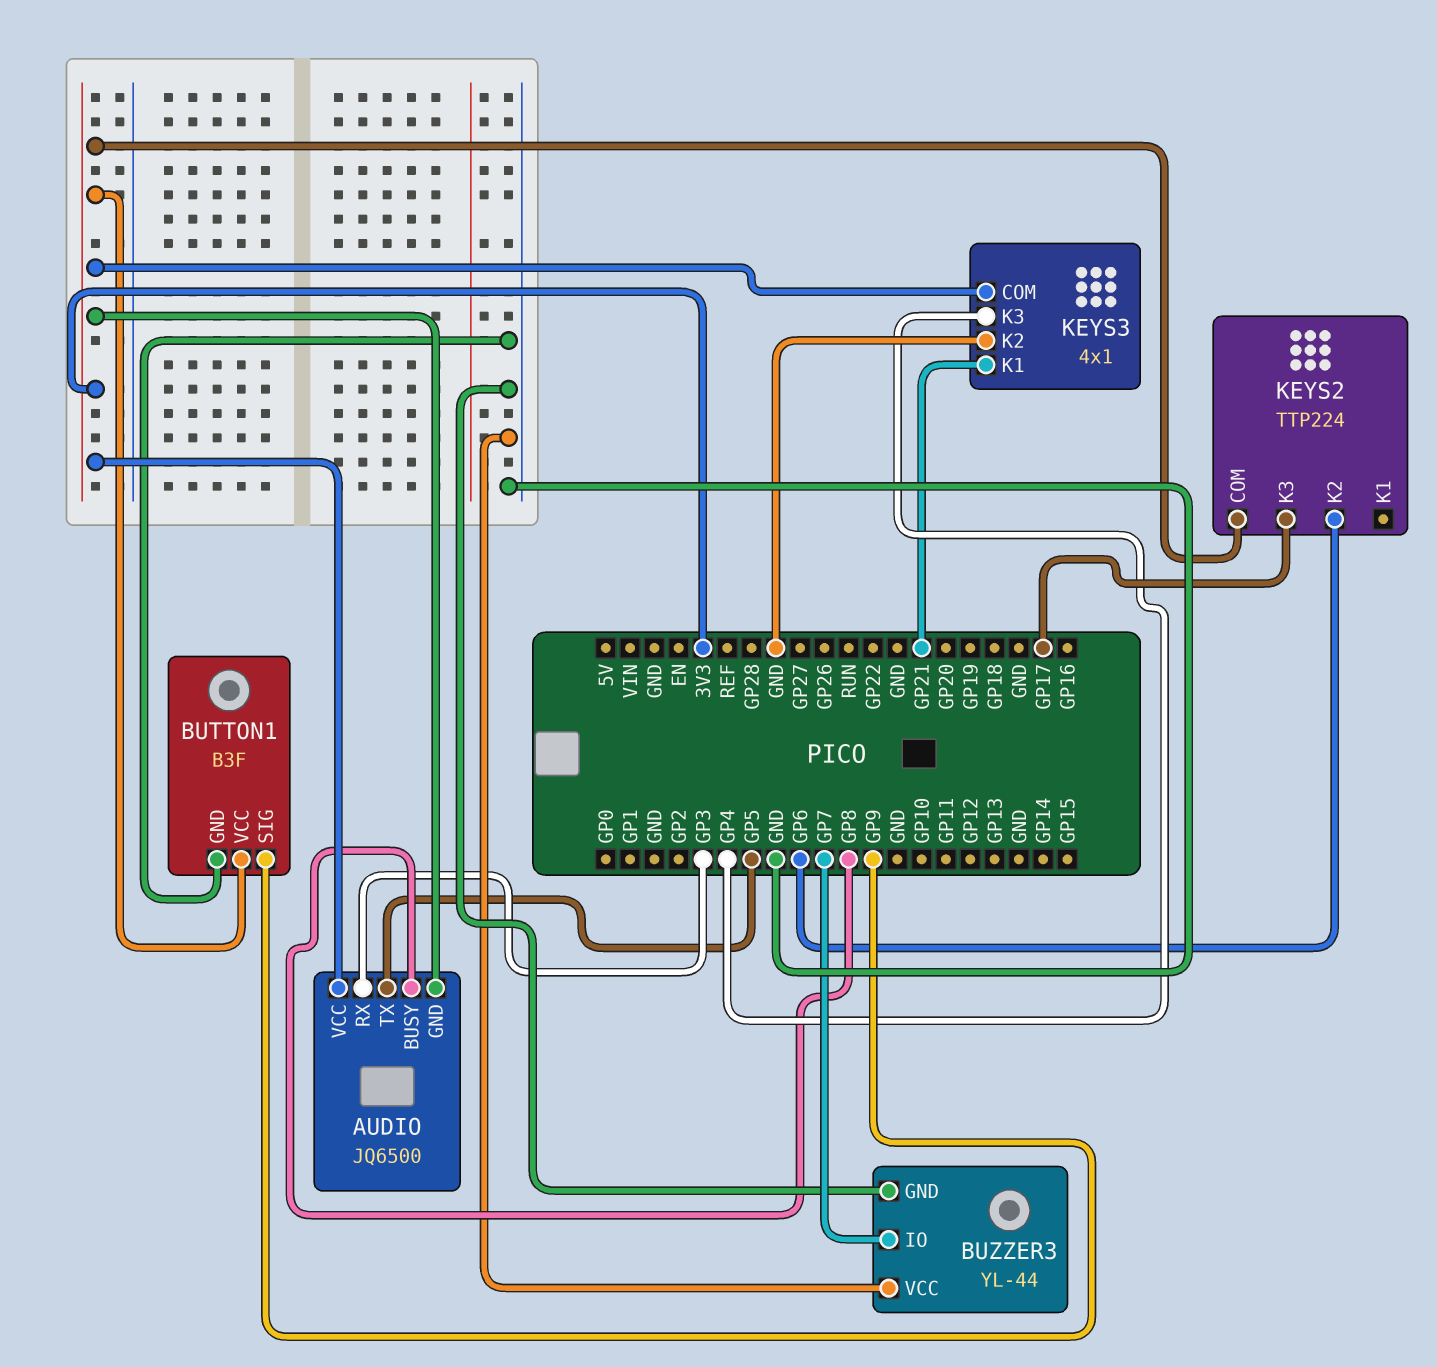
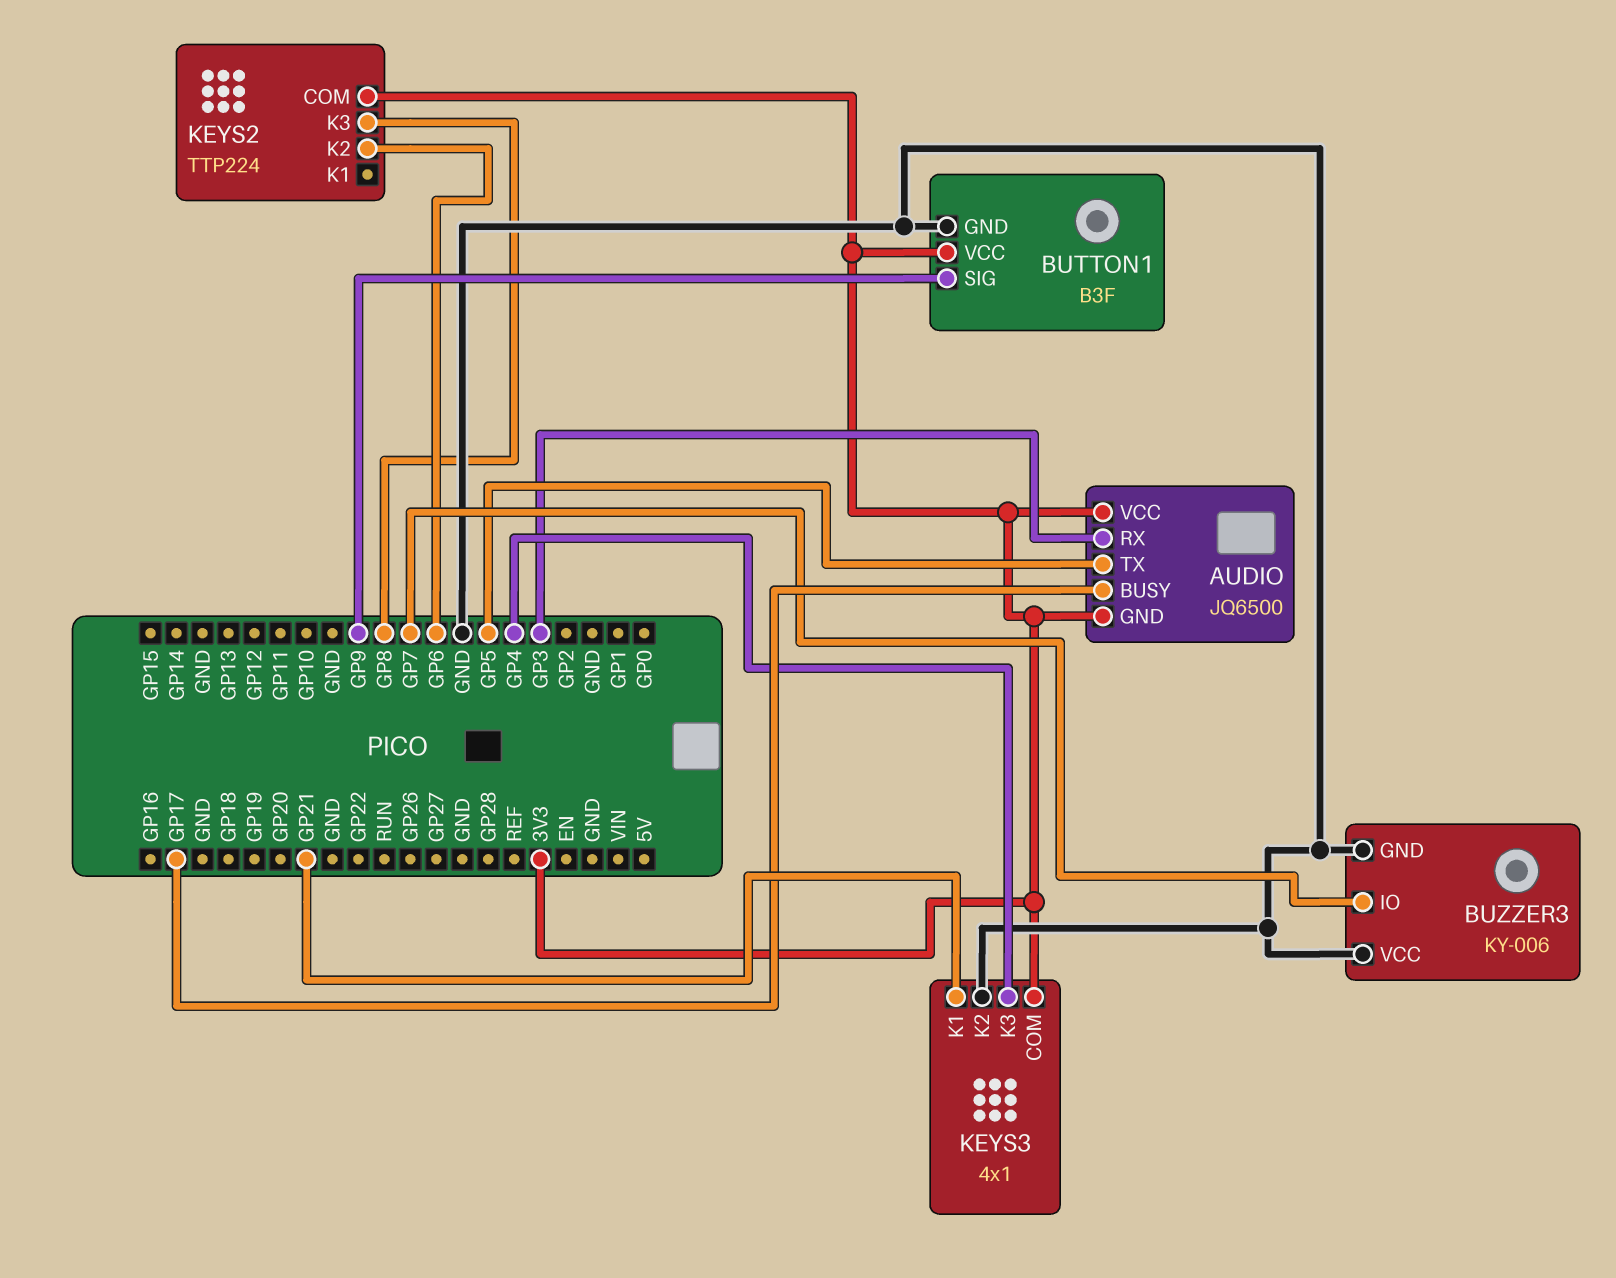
AUDIO pin BUSY: GP8 -> GP17
BUZZER3: YL-44 -> KY-006
KEYS2 pin K3: GP17 -> GP8

